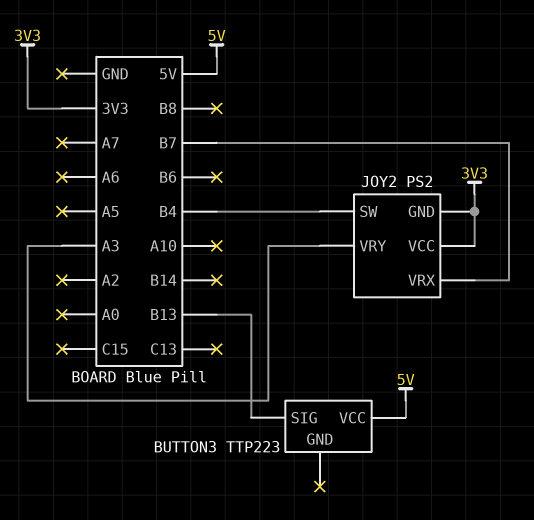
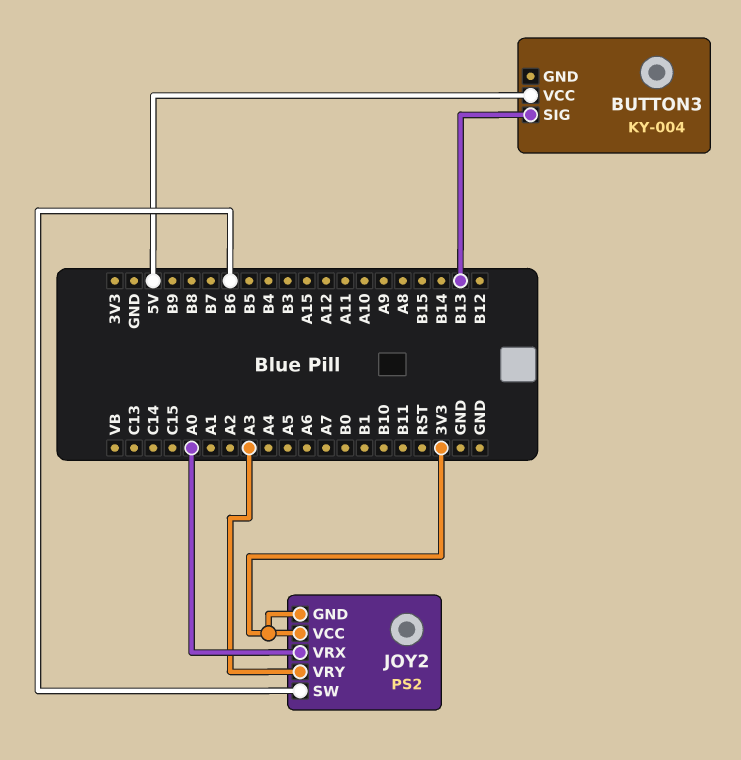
BUTTON3: TTP223 -> KY-004
JOY2 pin SW: B4 -> B6
JOY2 pin VRX: B7 -> A0

